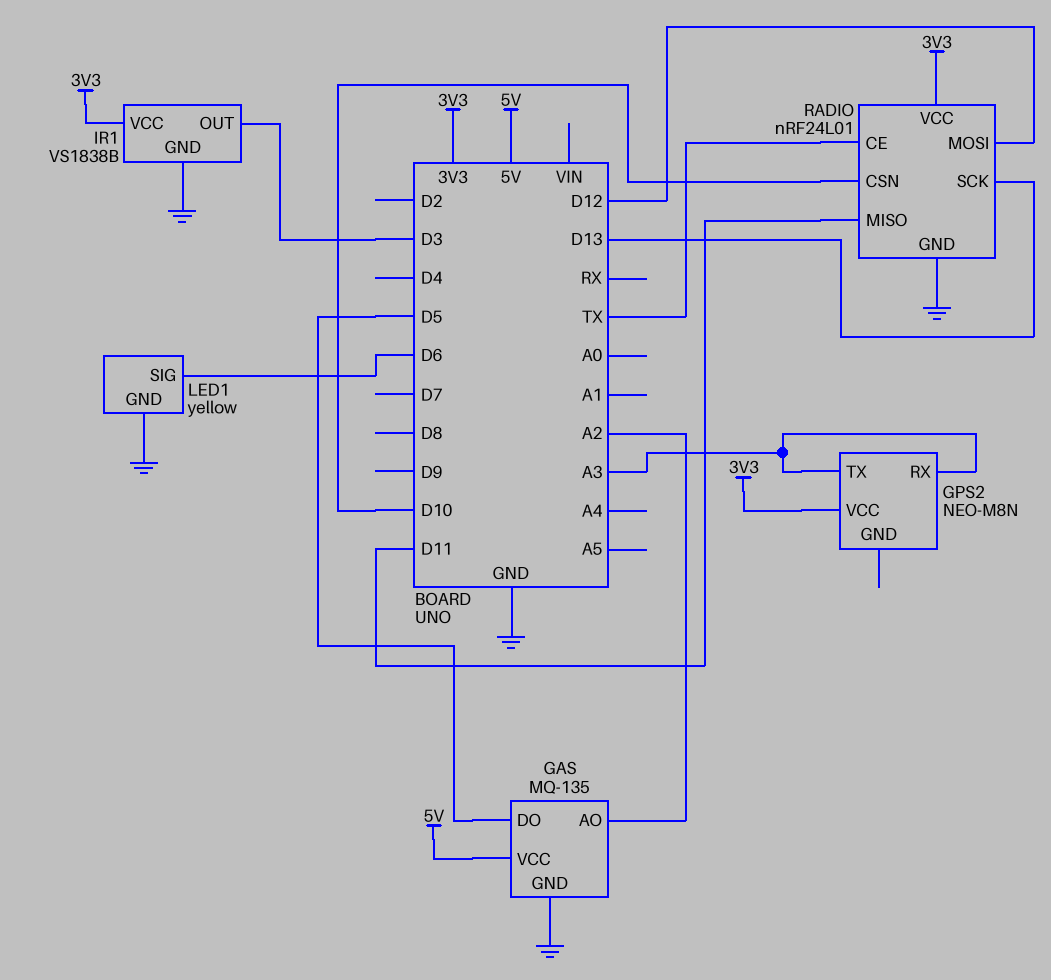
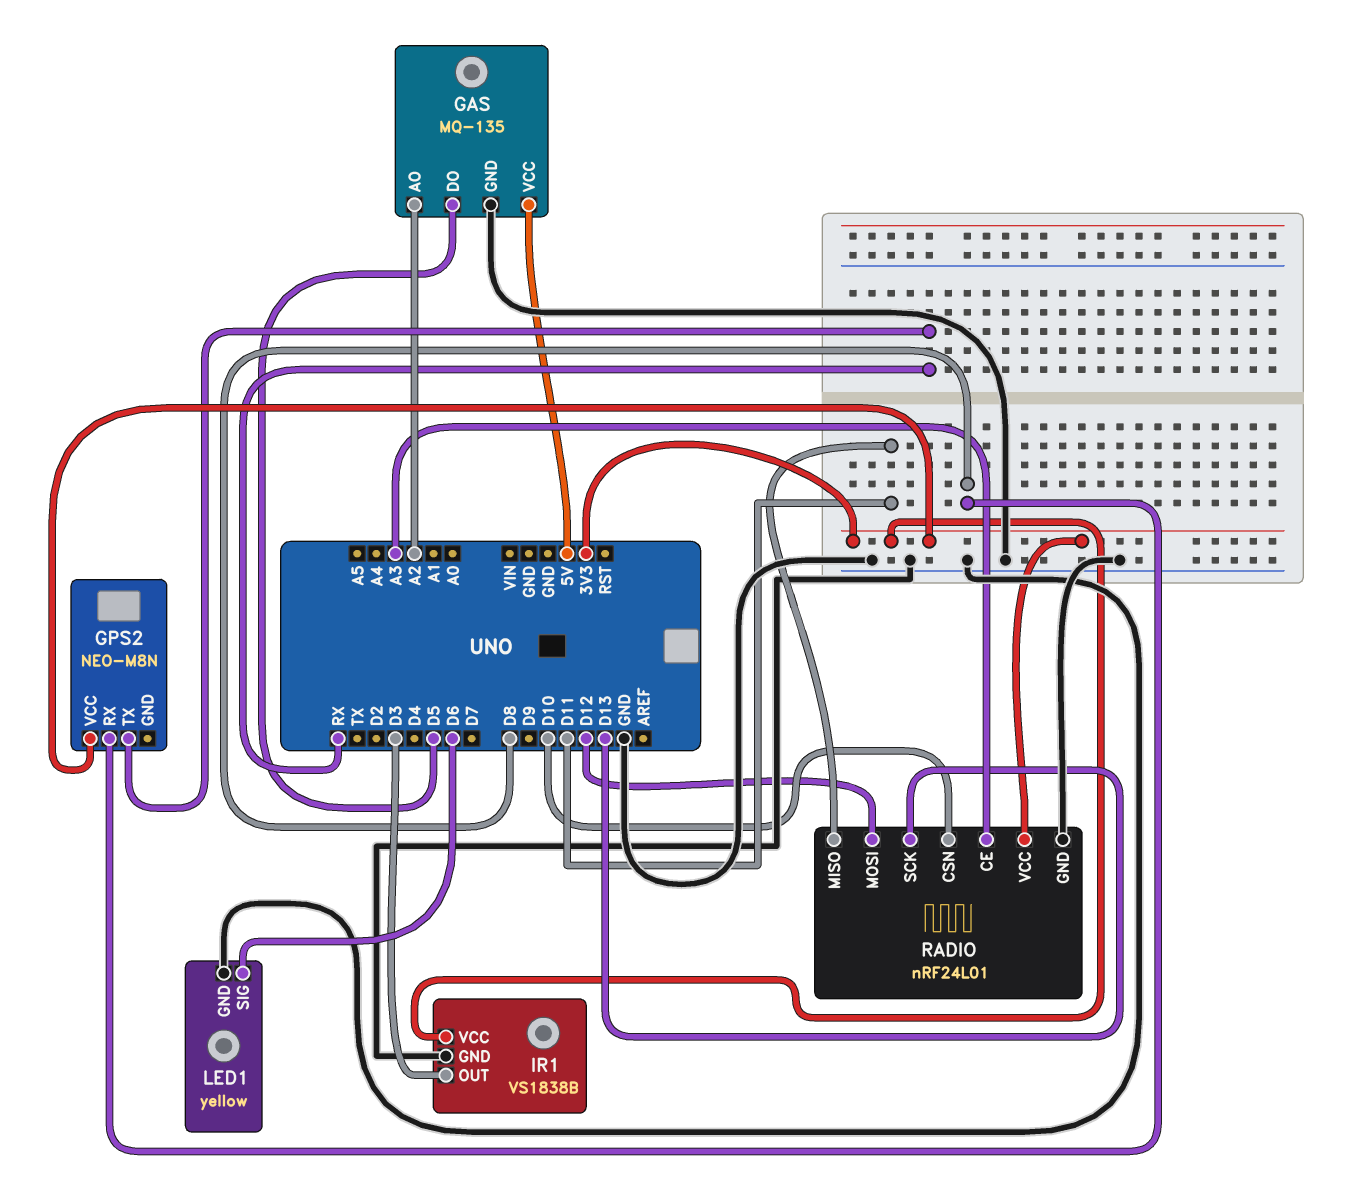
GPS2 pin RX: A3 -> D8
GPS2 pin TX: A3 -> RX
RADIO pin CE: TX -> A3

